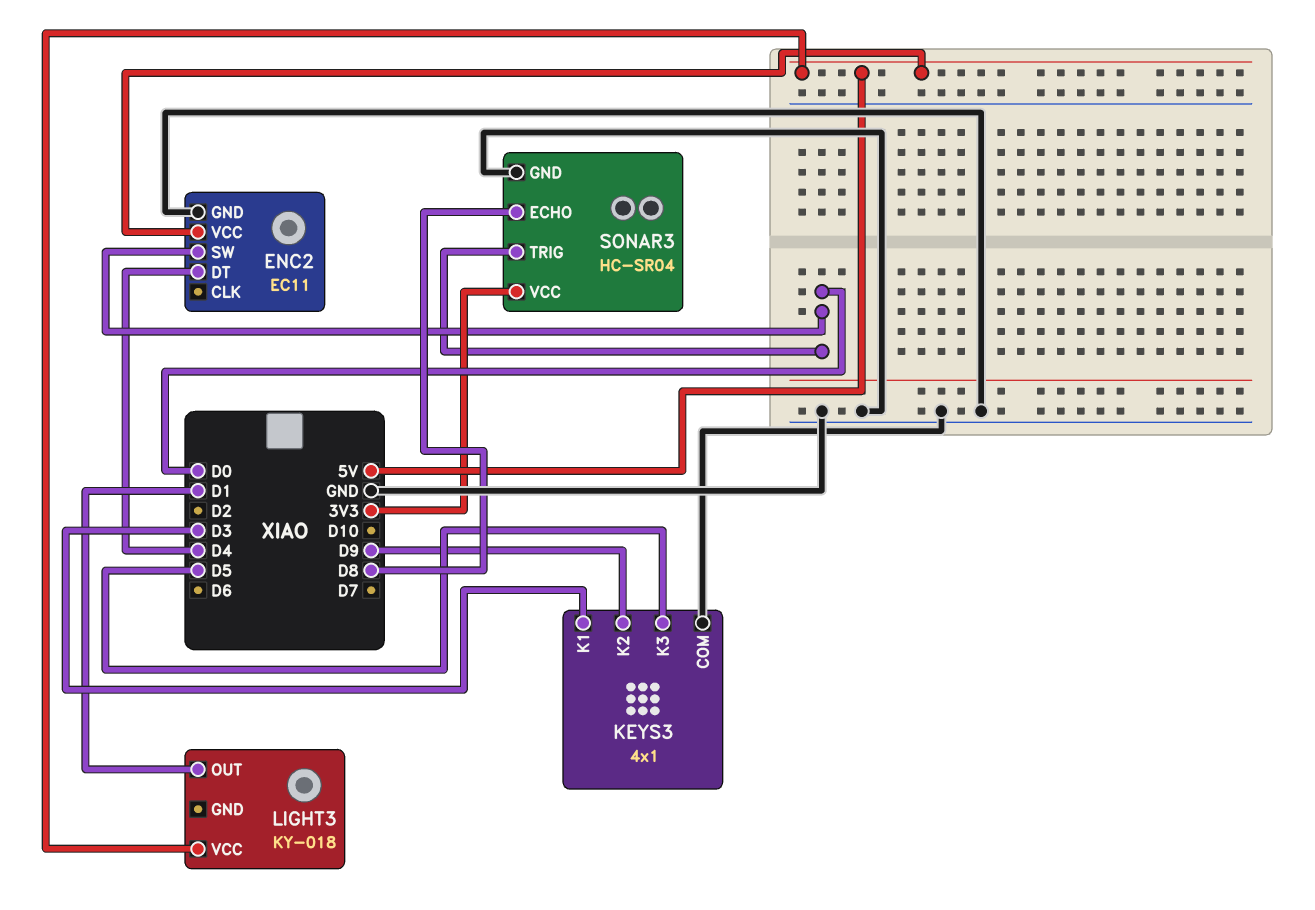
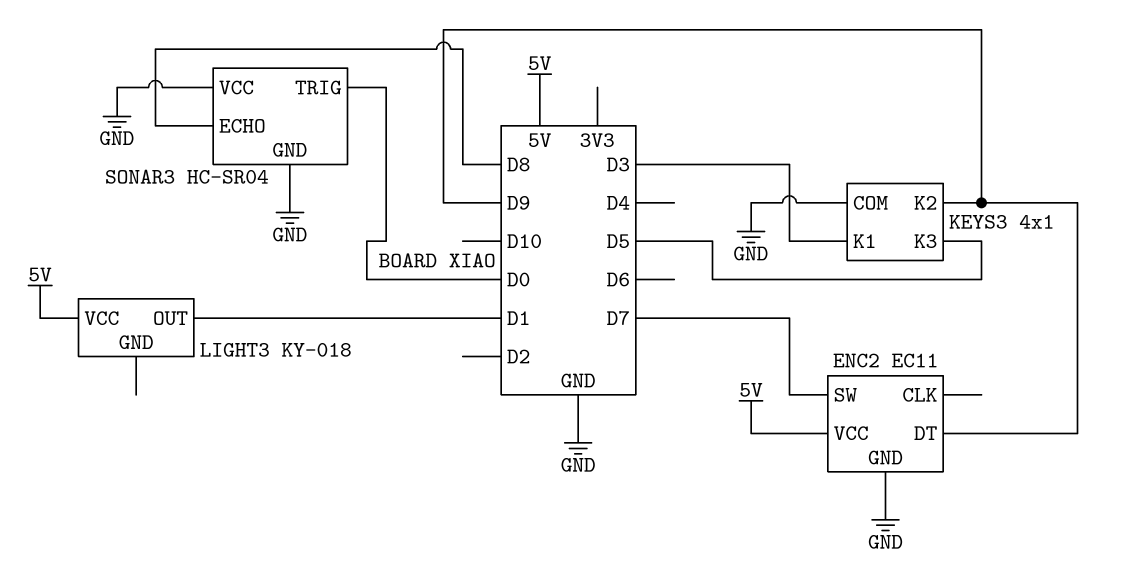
ENC2 pin DT: D4 -> D9
ENC2 pin SW: D0 -> D7
SONAR3 pin VCC: 3V3 -> GND

